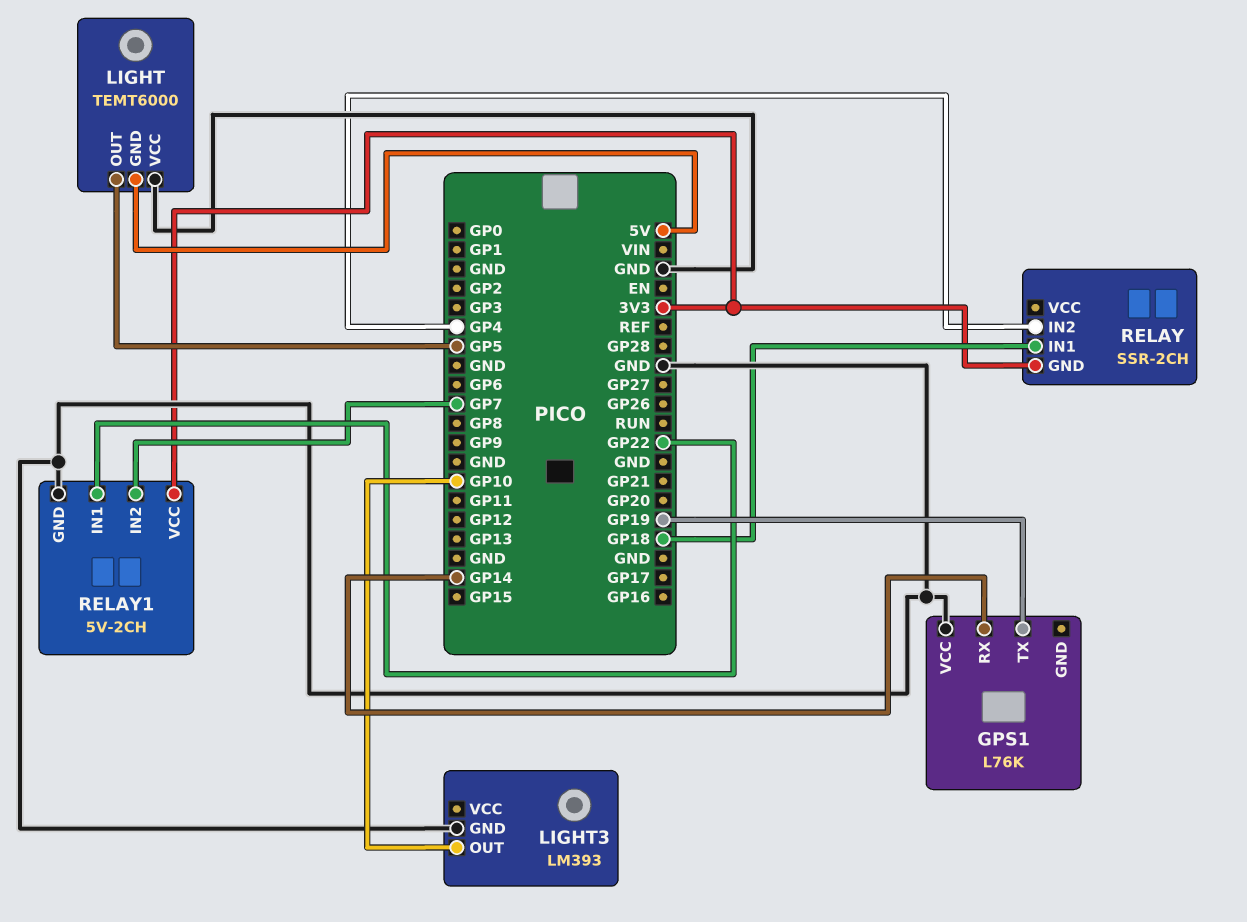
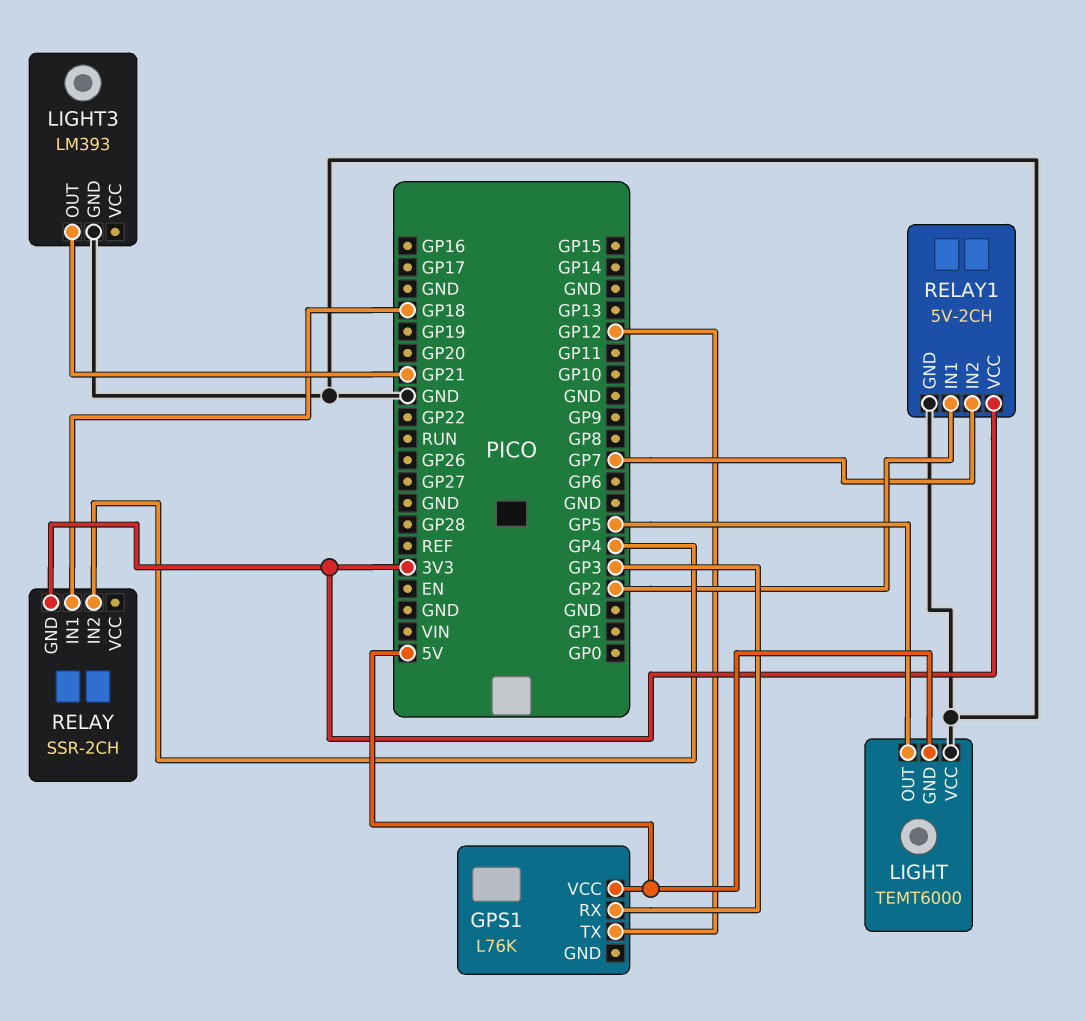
GPS1 pin RX: GP14 -> GP3
GPS1 pin TX: GP19 -> GP12
GPS1 pin VCC: GND -> 5V
LIGHT3 pin OUT: GP10 -> GP21
RELAY1 pin IN1: GP22 -> GP2

